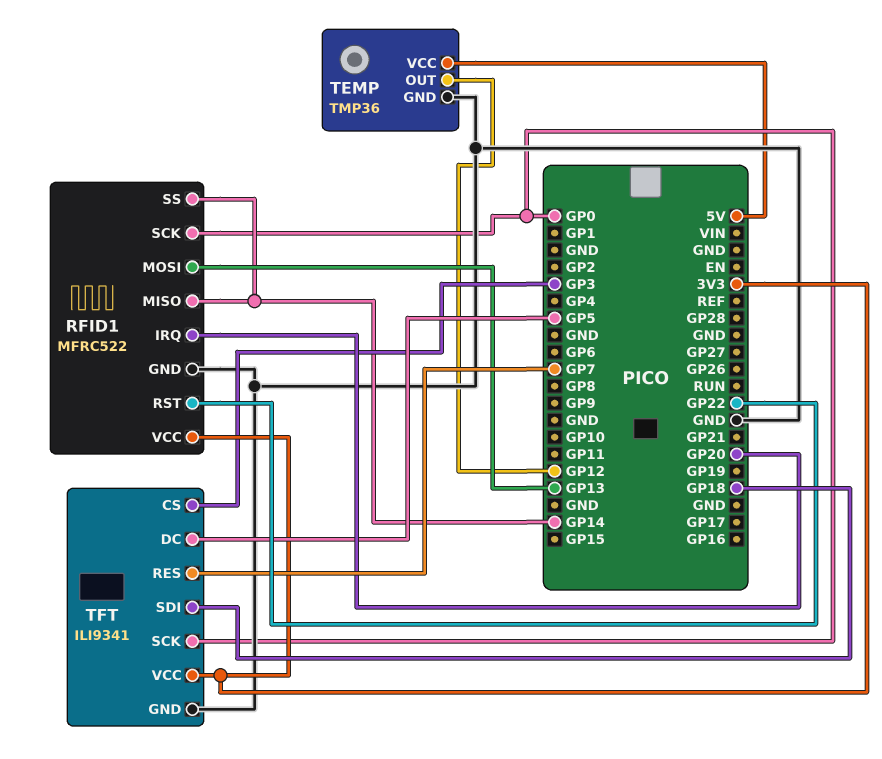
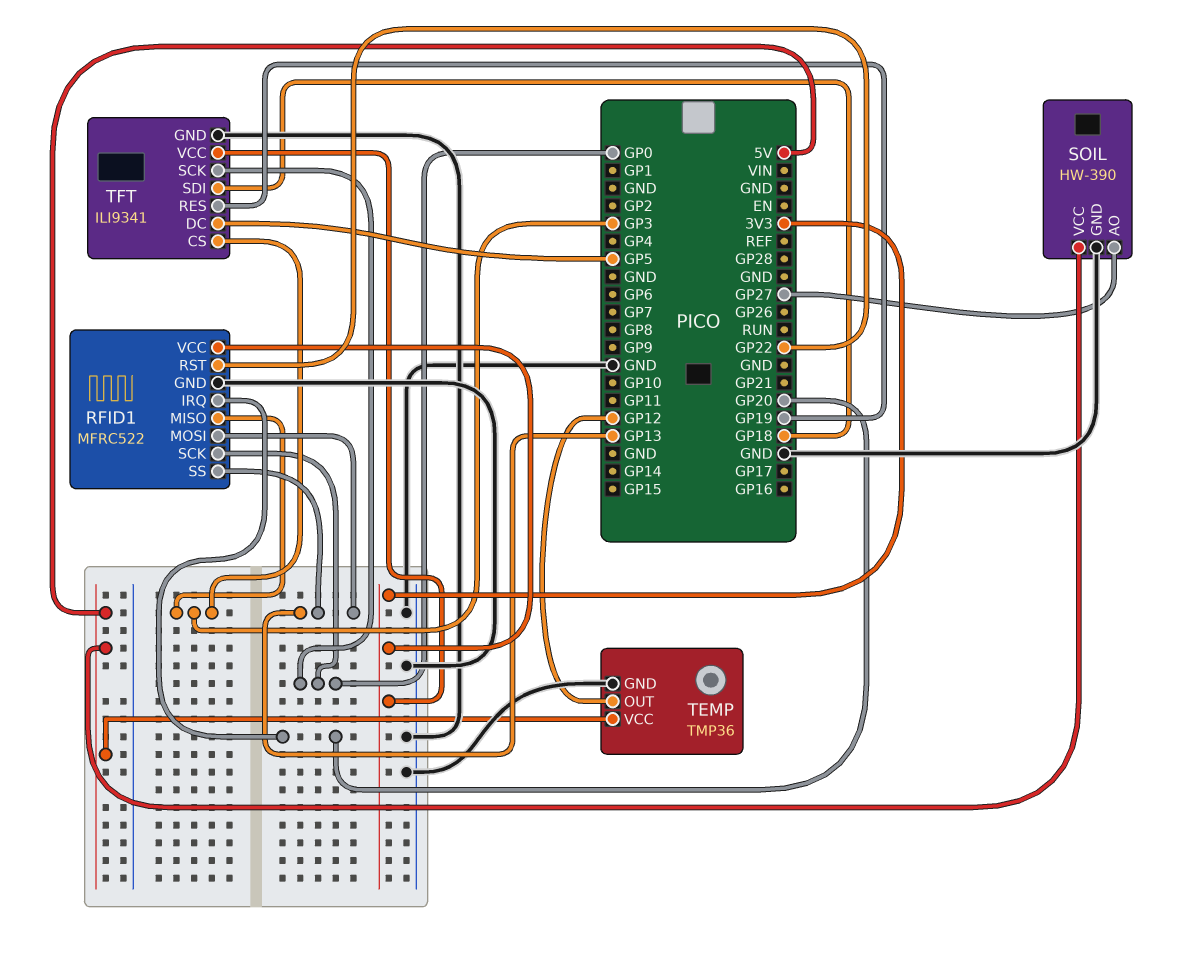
RFID1 pin MISO: GP14 -> GP3
RFID1 pin SS: GP14 -> GP13
SOIL: none -> HW-390
SOIL pin AO: none -> GP27
SOIL pin GND: none -> GND
SOIL pin VCC: none -> 5V
TFT pin RES: GP7 -> GP19

